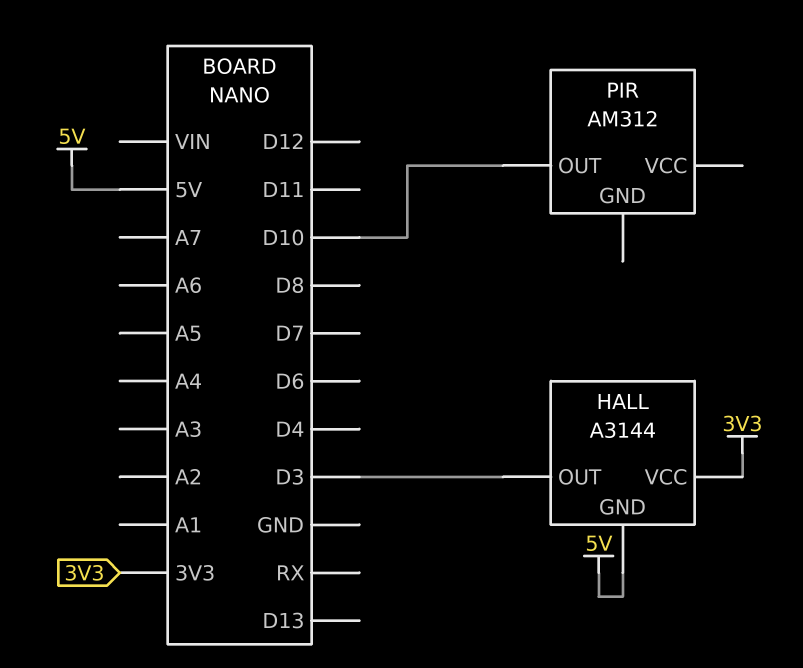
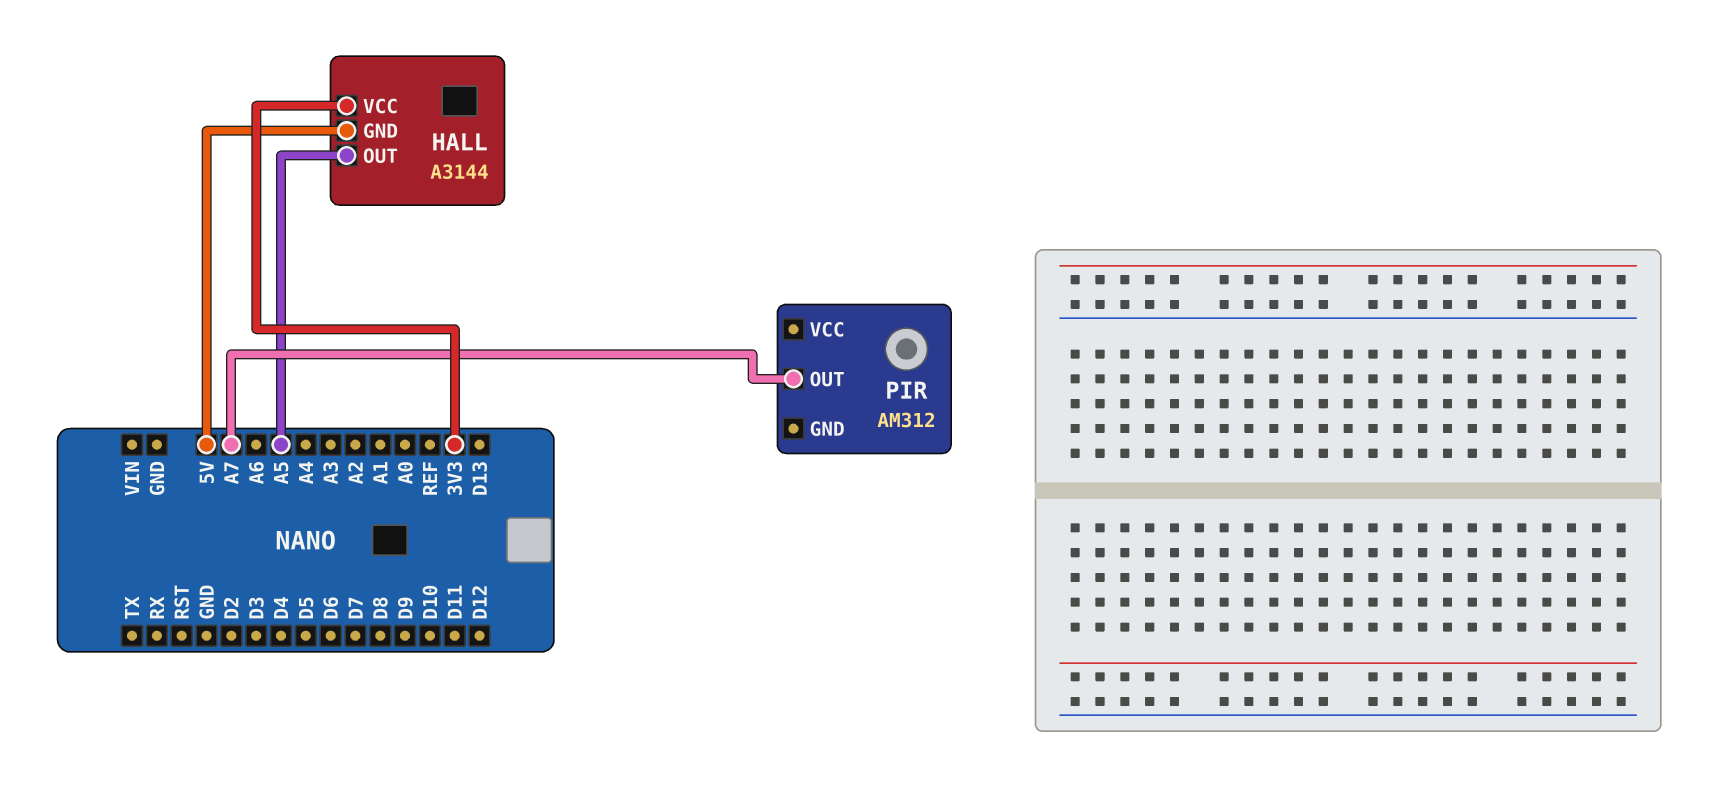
HALL pin OUT: D3 -> A5
PIR pin OUT: D10 -> A7

